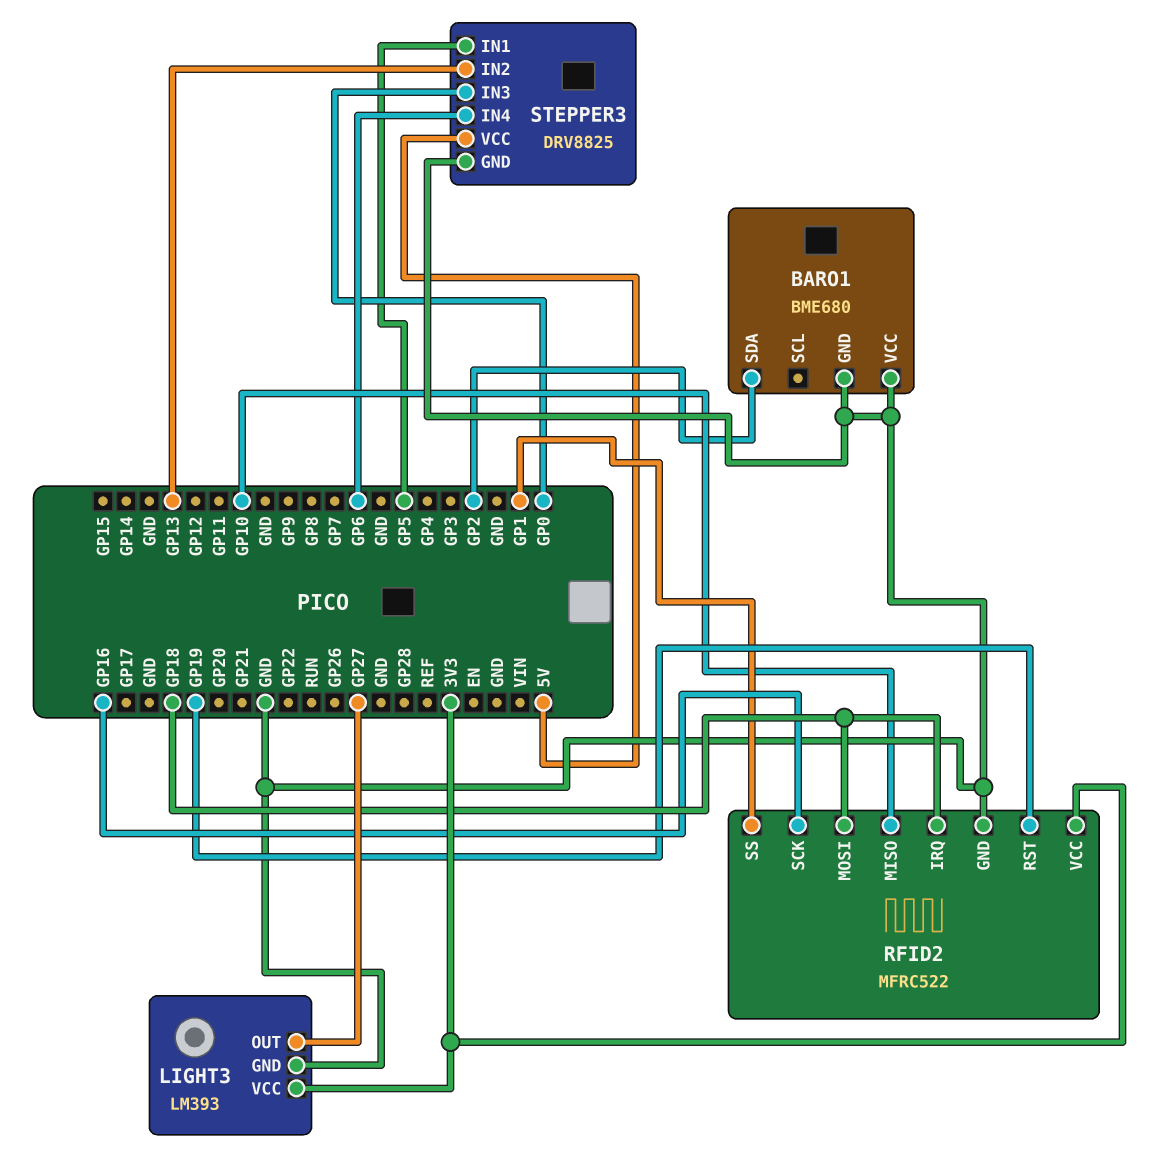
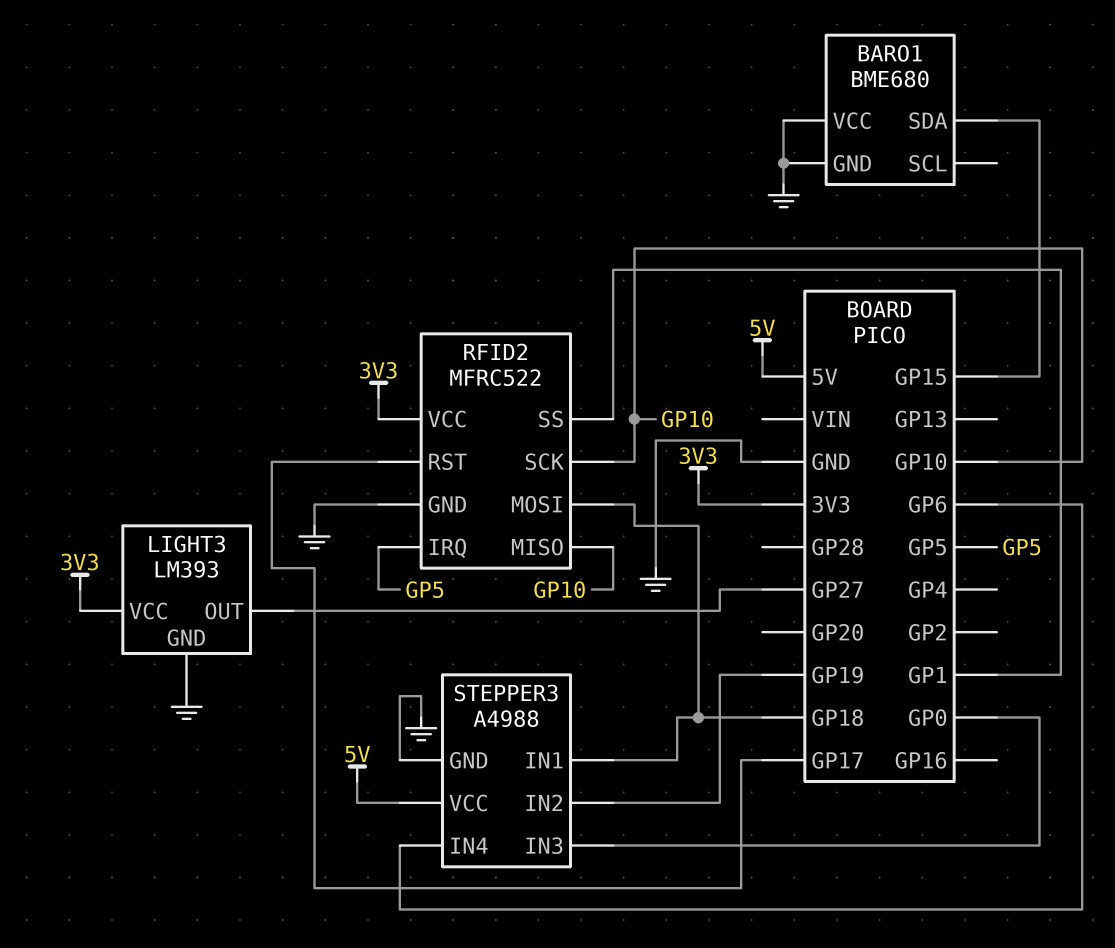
BARO1 pin SDA: GP2 -> GP15
RFID2 pin IRQ: GP18 -> GP5
RFID2 pin RST: GP19 -> GP17
RFID2 pin SCK: GP16 -> GP10
STEPPER3: DRV8825 -> A4988
STEPPER3 pin IN1: GP5 -> GP18
STEPPER3 pin IN2: GP13 -> GP19

